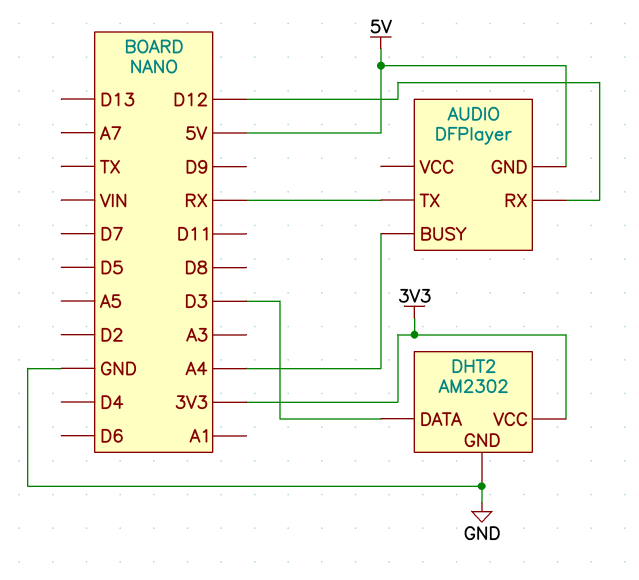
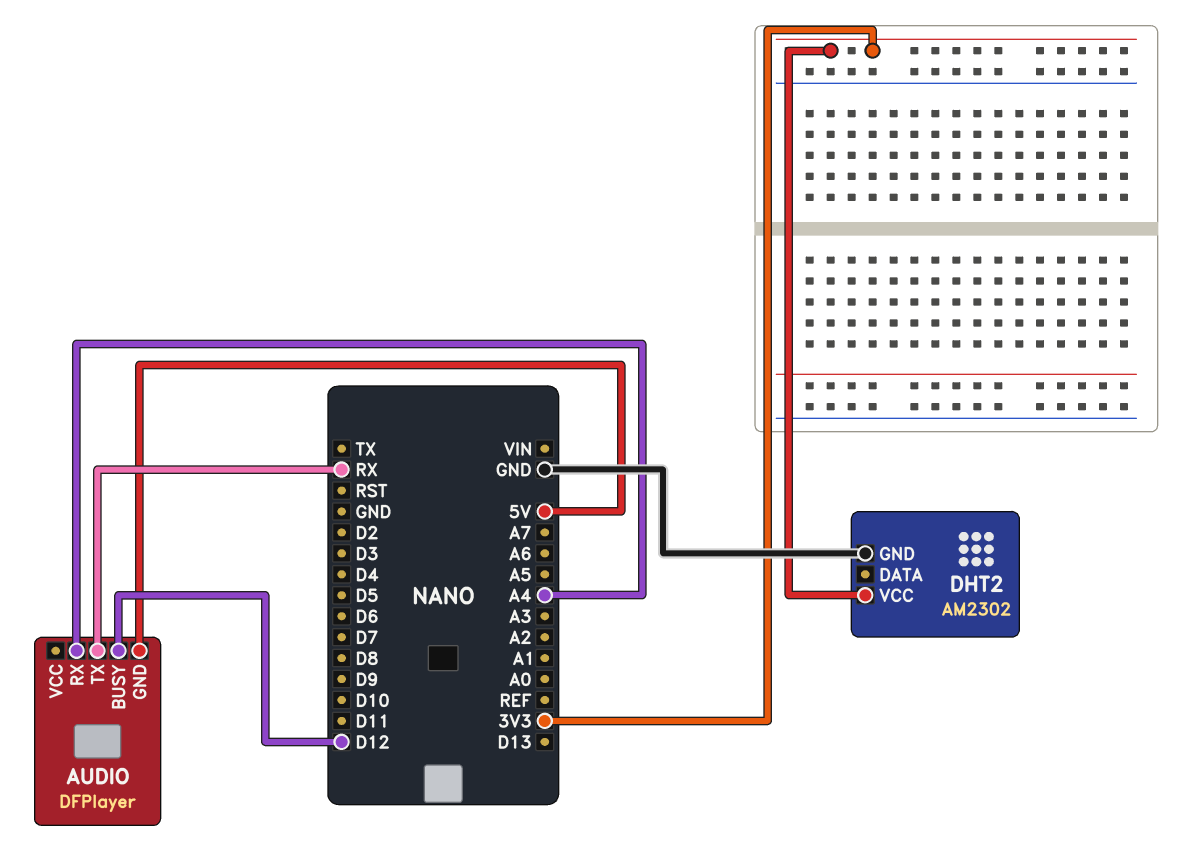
AUDIO pin BUSY: A4 -> D12
AUDIO pin RX: D12 -> A4
DHT2 pin DATA: D3 -> none

